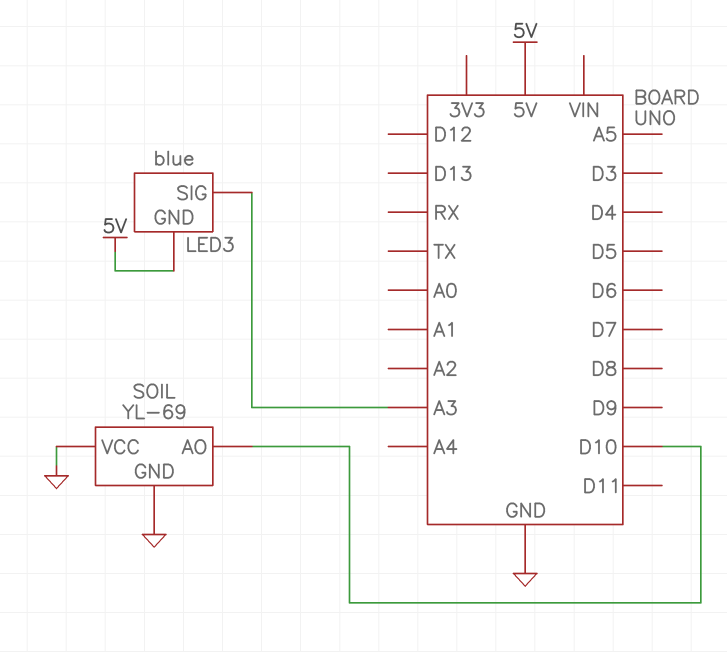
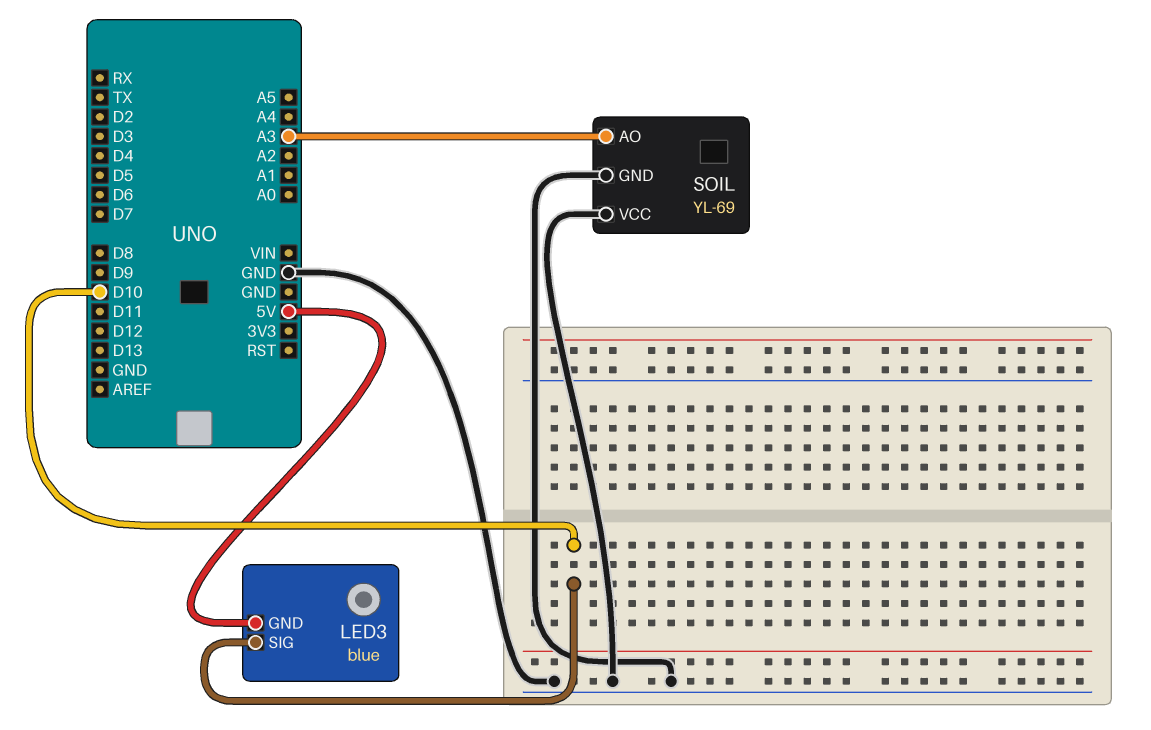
LED3 pin SIG: A3 -> D10
SOIL pin AO: D10 -> A3

